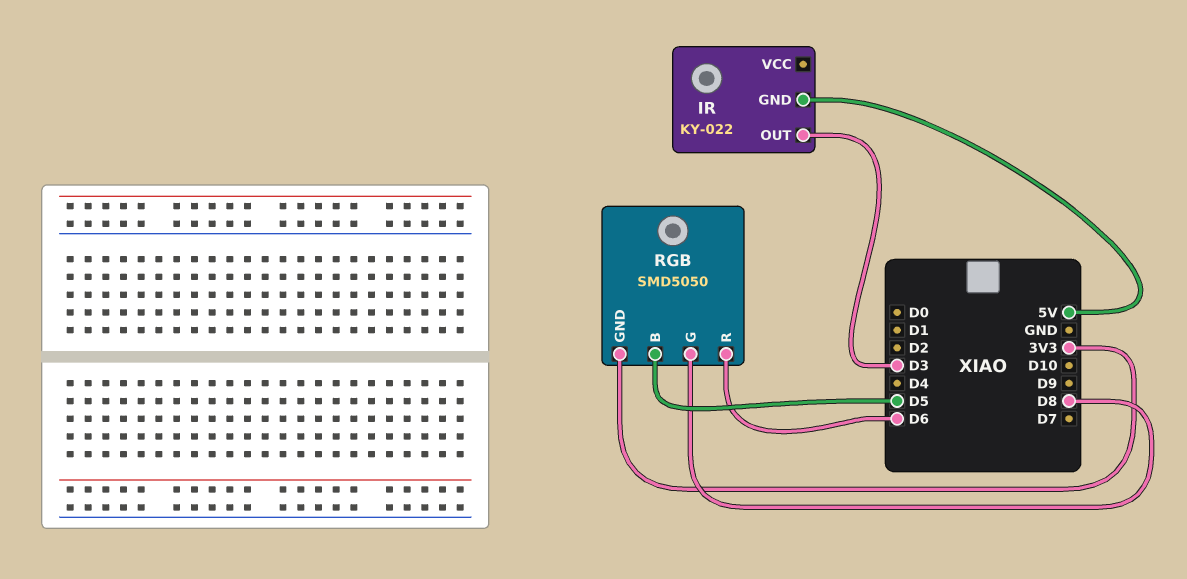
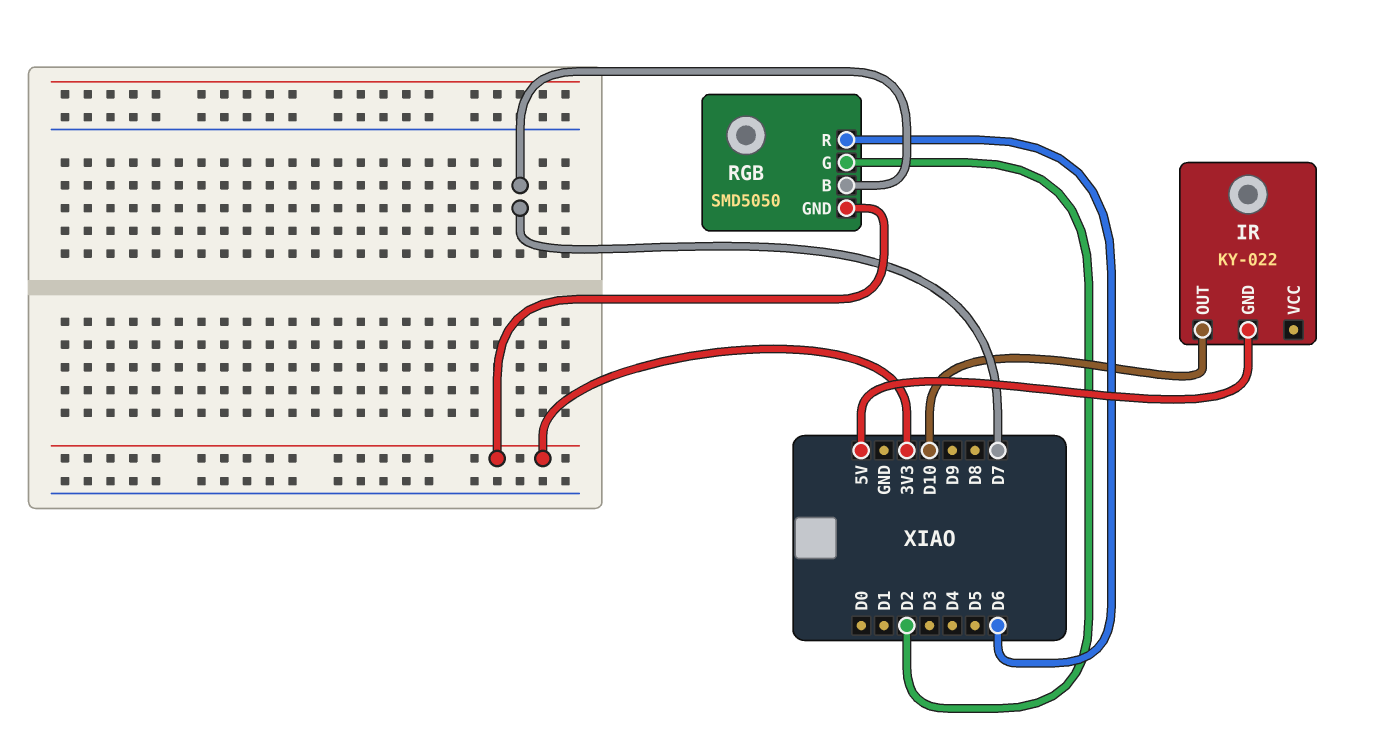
IR pin OUT: D3 -> D10
RGB pin B: D5 -> D7
RGB pin G: D8 -> D2

